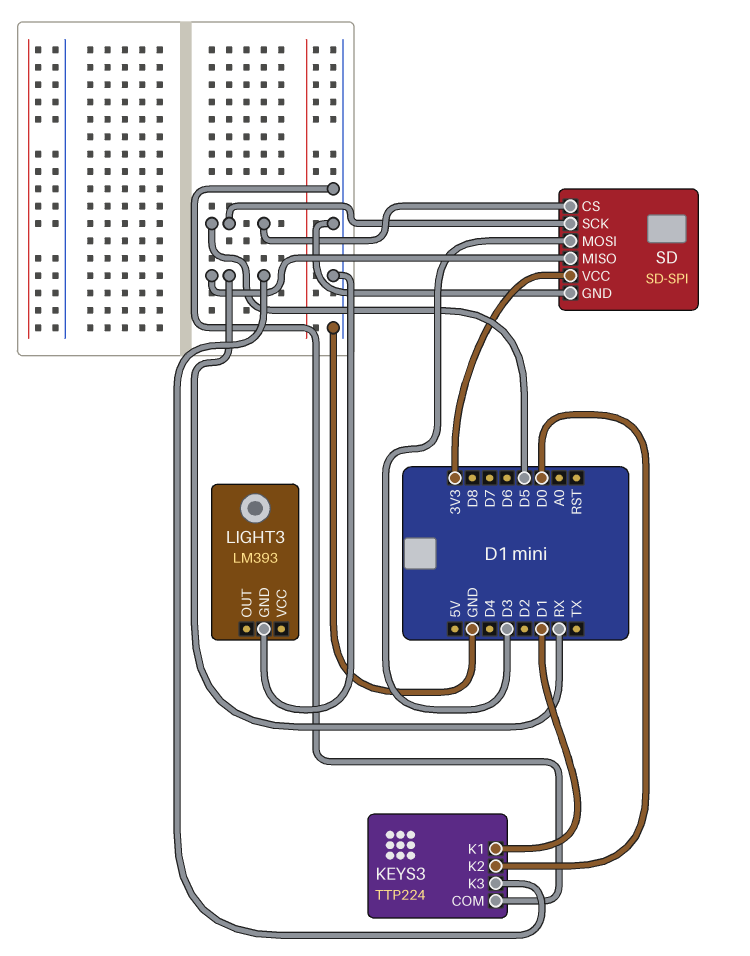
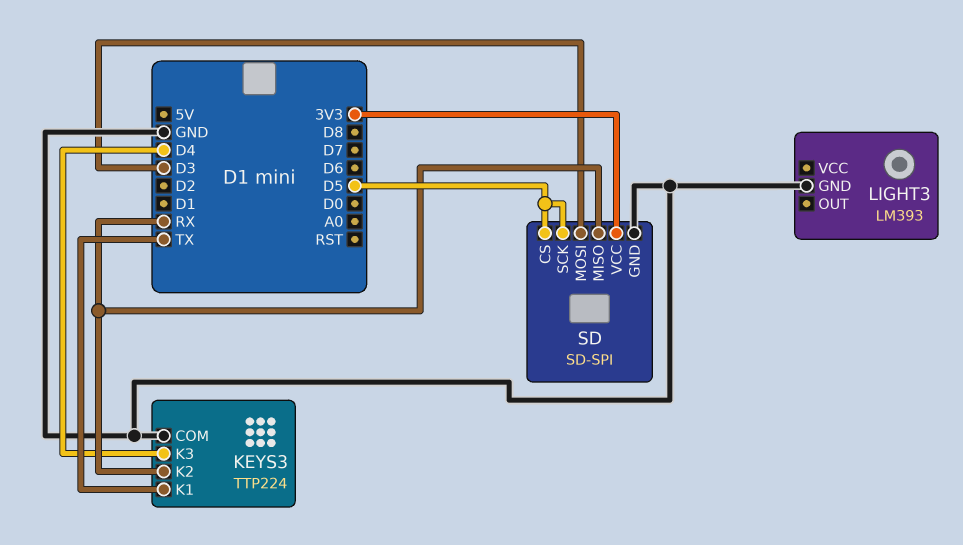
KEYS3 pin K1: D1 -> TX
KEYS3 pin K2: D0 -> RX
KEYS3 pin K3: RX -> D4

